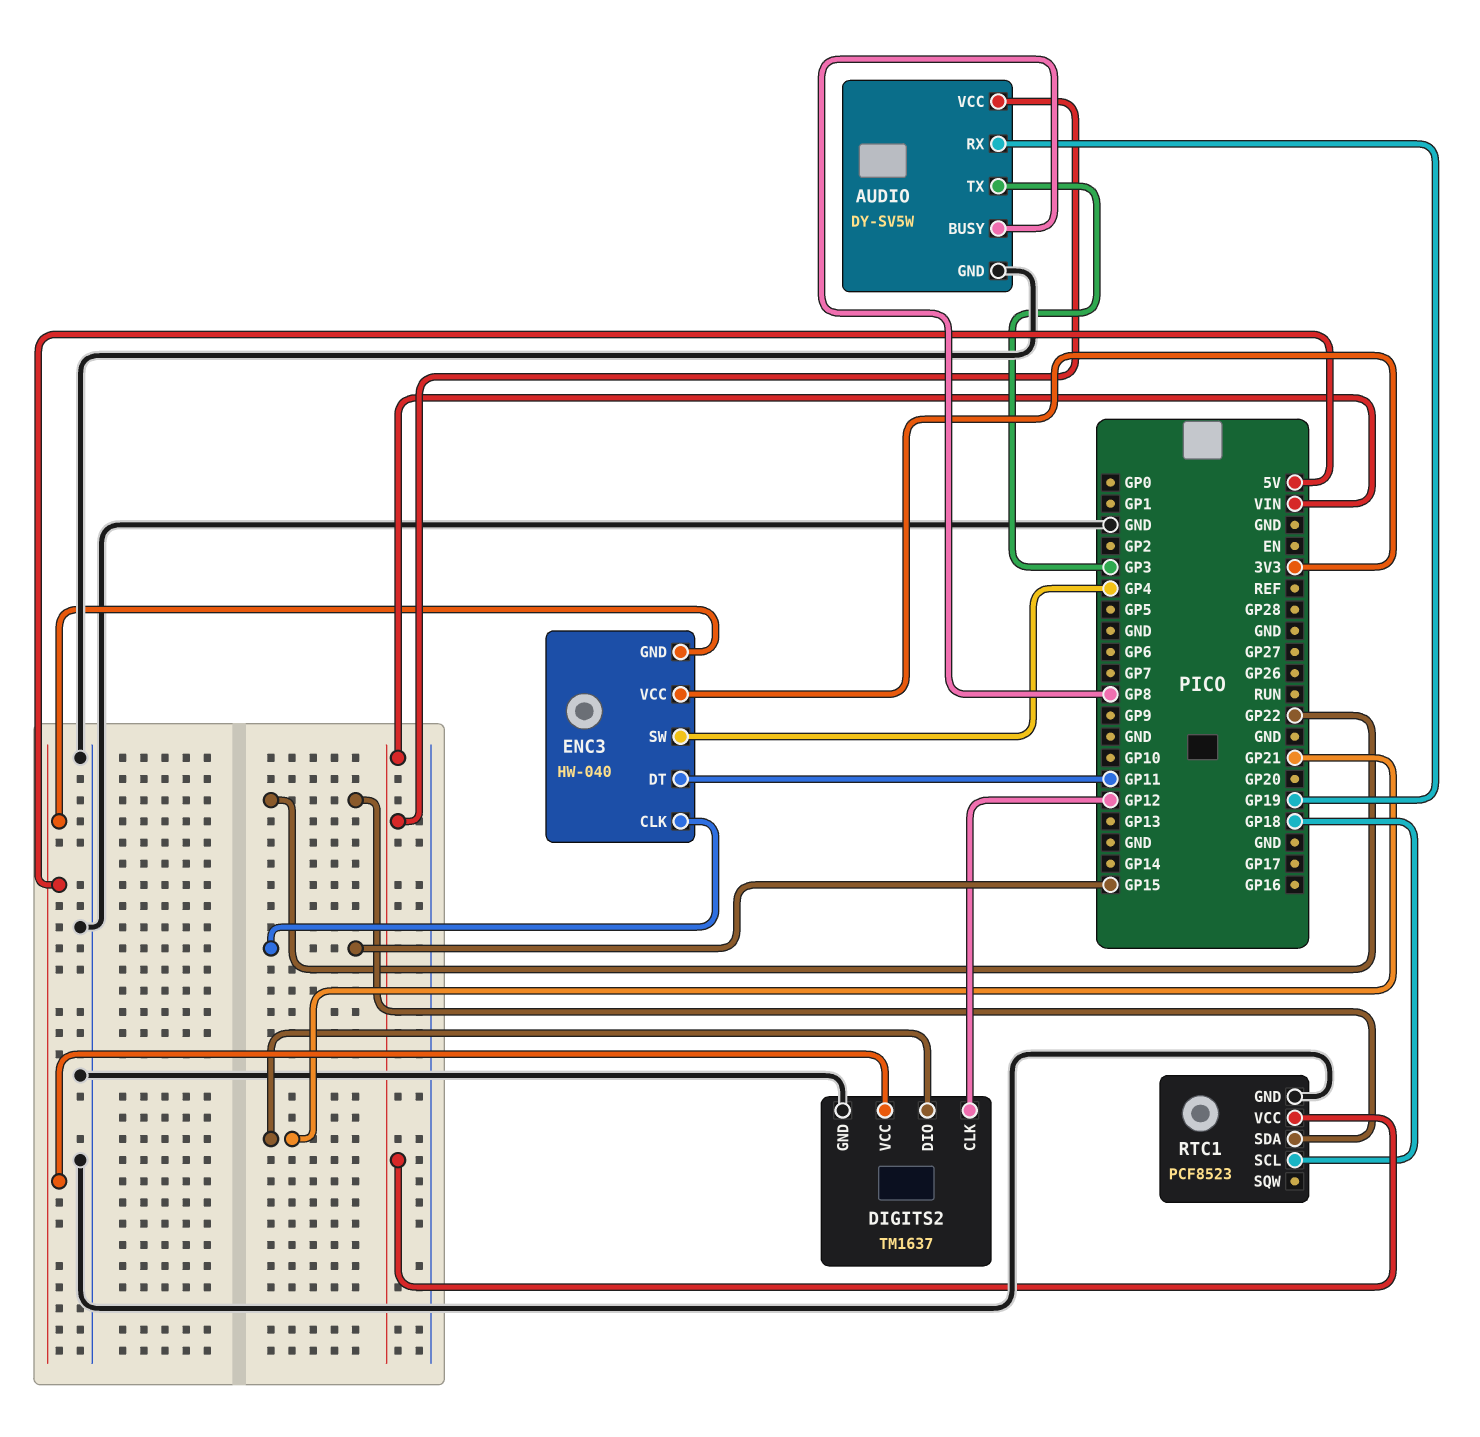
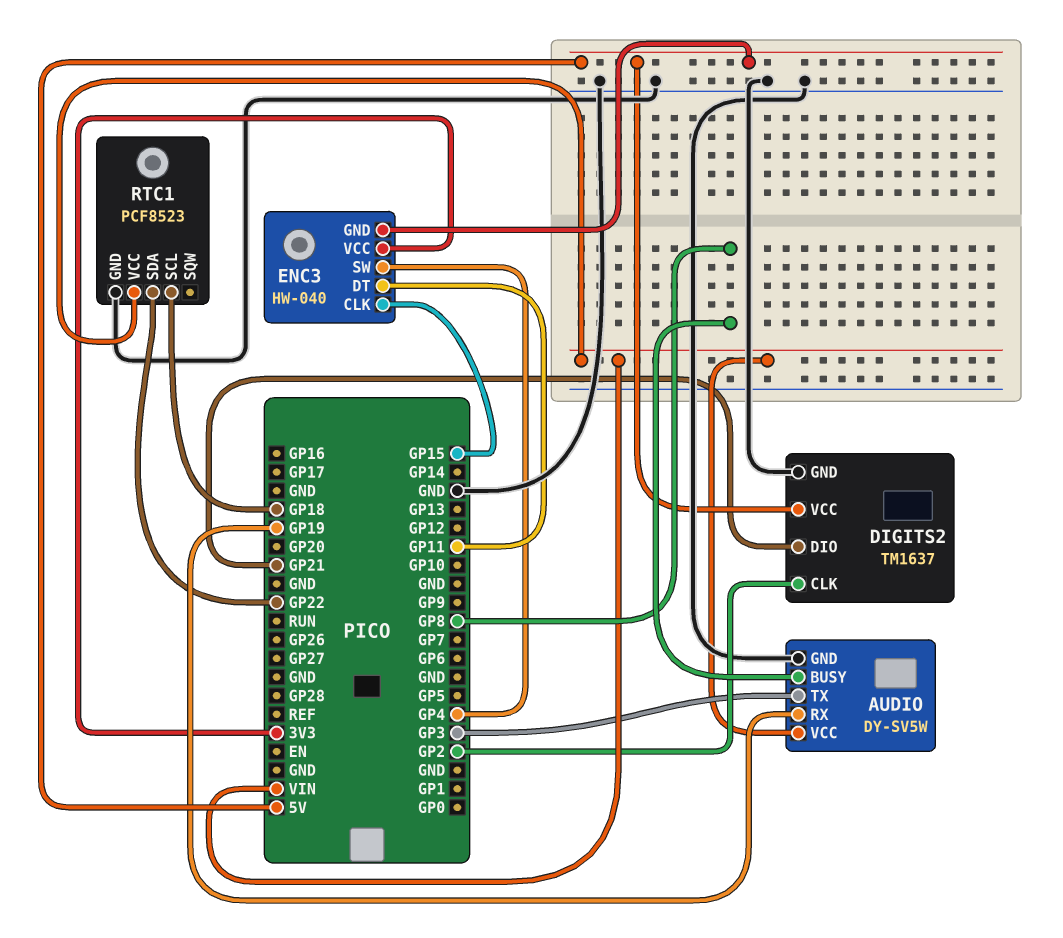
DIGITS2 pin CLK: GP12 -> GP2

